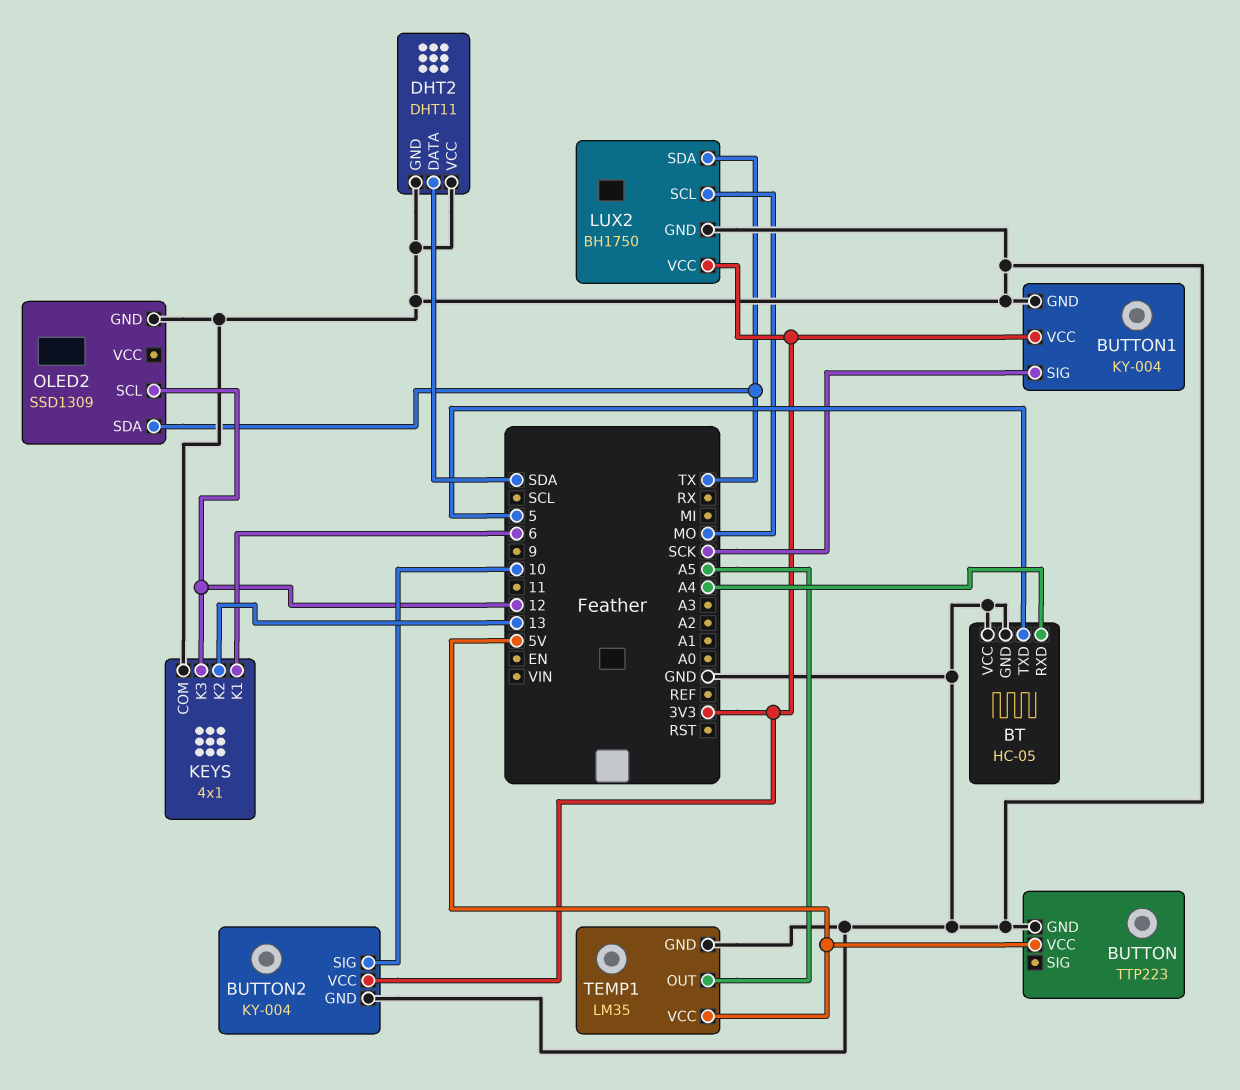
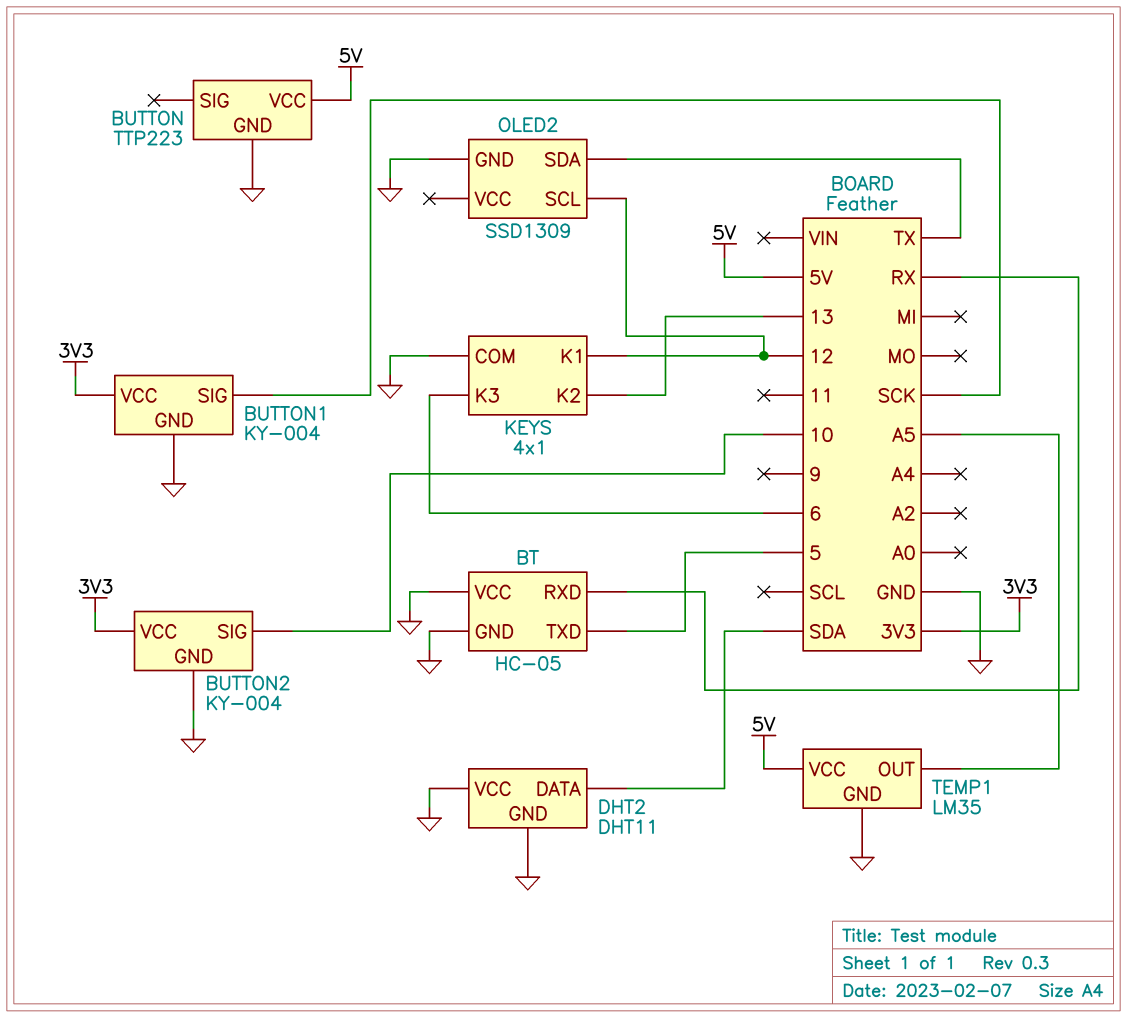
BT pin RXD: A4 -> RX
KEYS pin K1: 6 -> 12
KEYS pin K3: 12 -> 6
LUX2: BH1750 -> none
LUX2 pin GND: GND -> none
LUX2 pin SCL: MO -> none
LUX2 pin SDA: TX -> none
LUX2 pin VCC: 3V3 -> none

